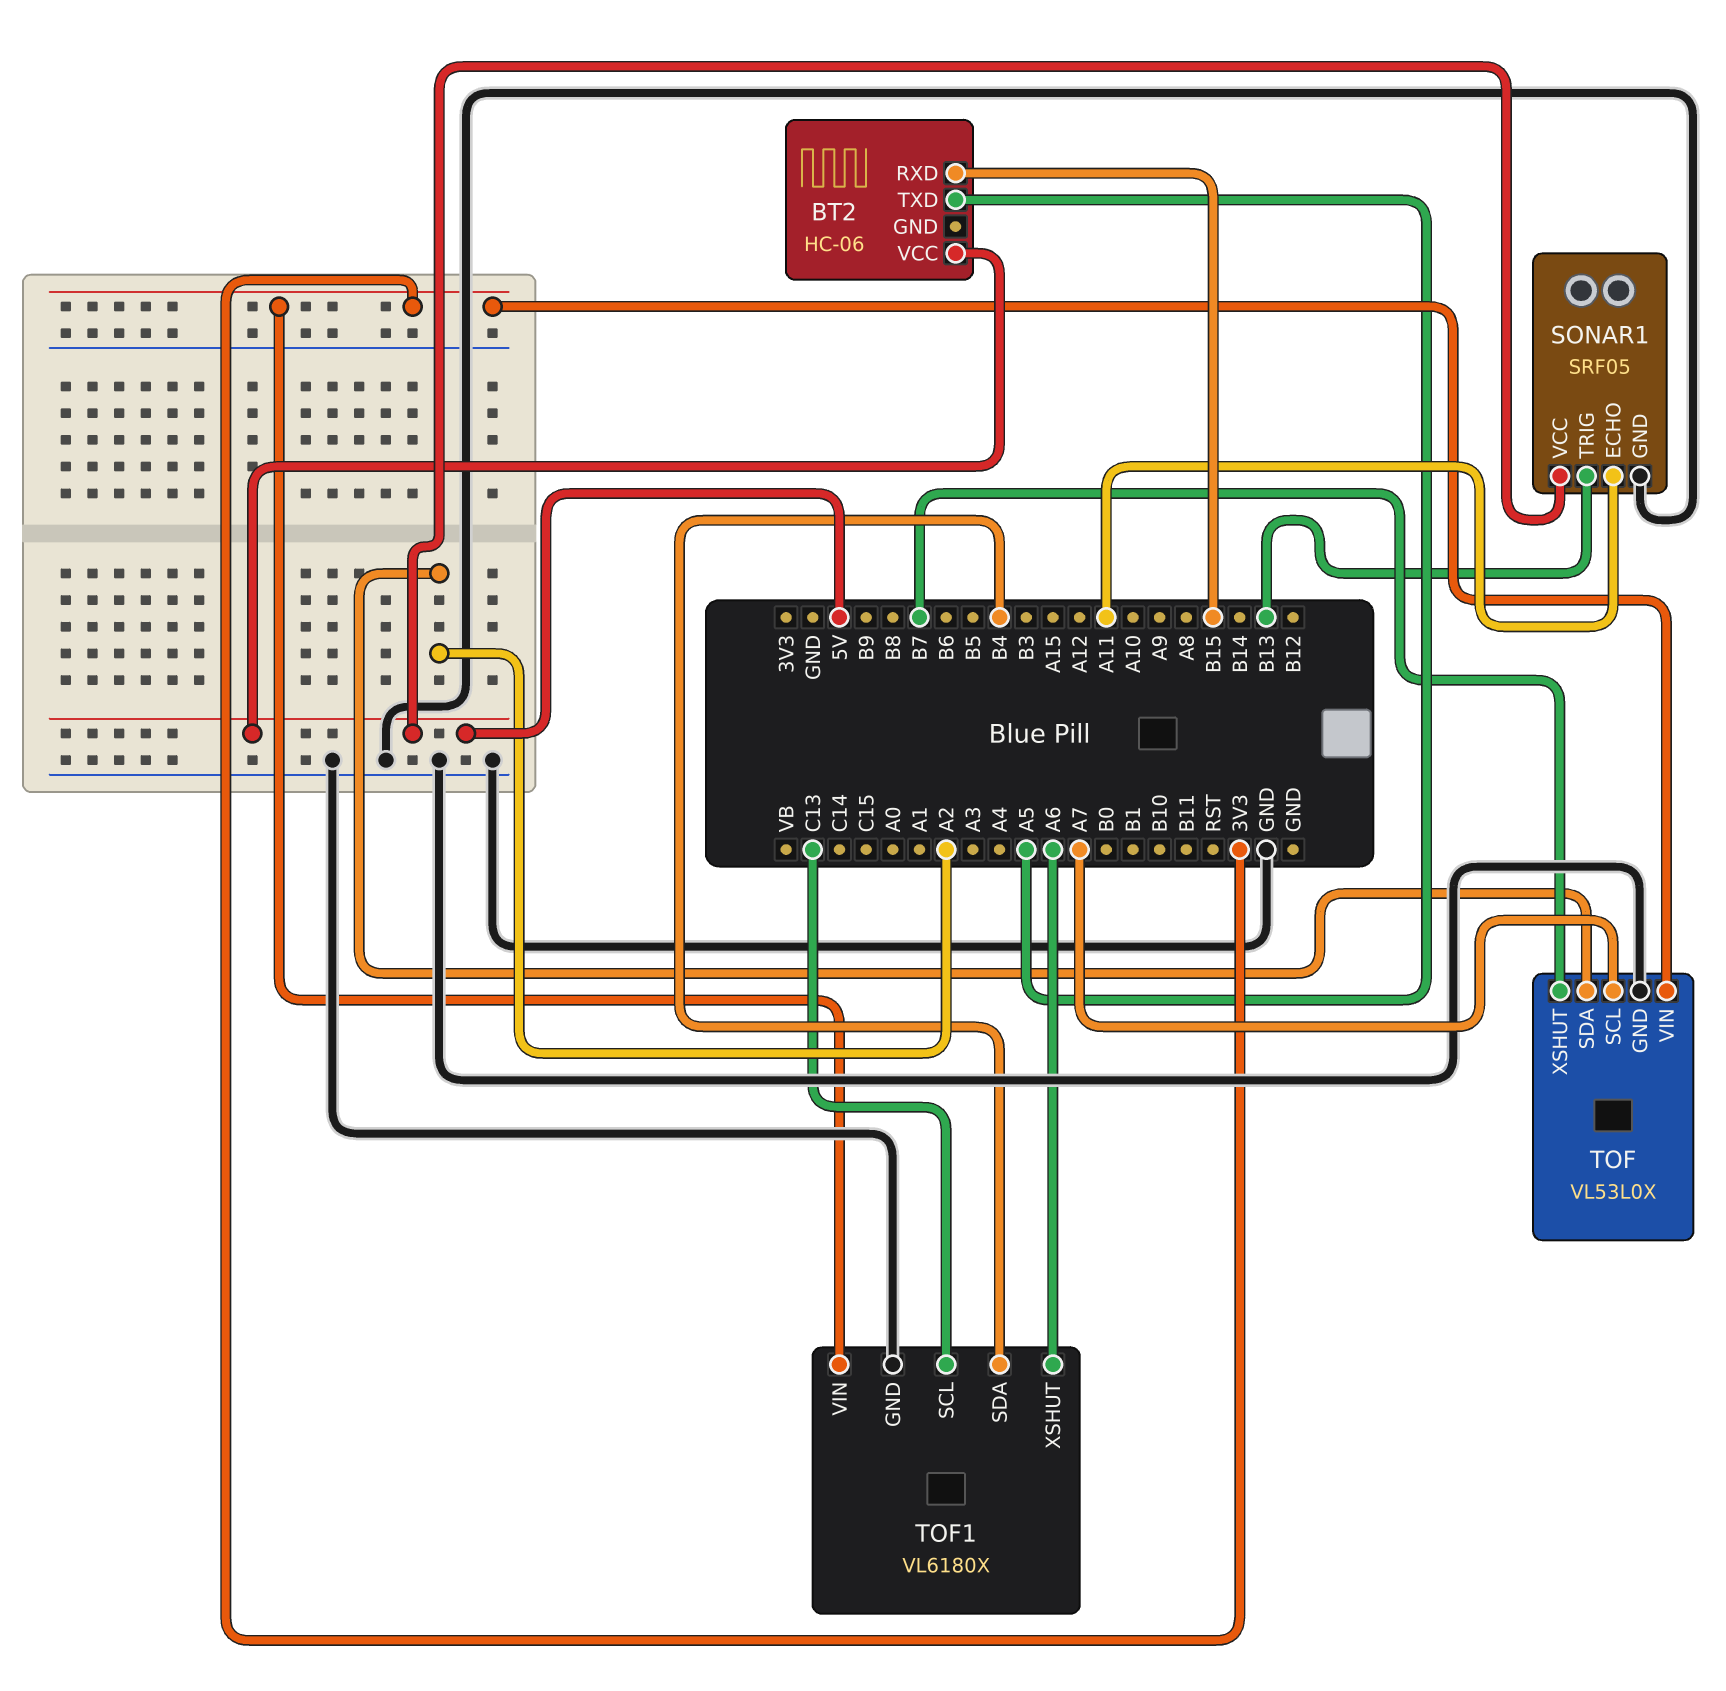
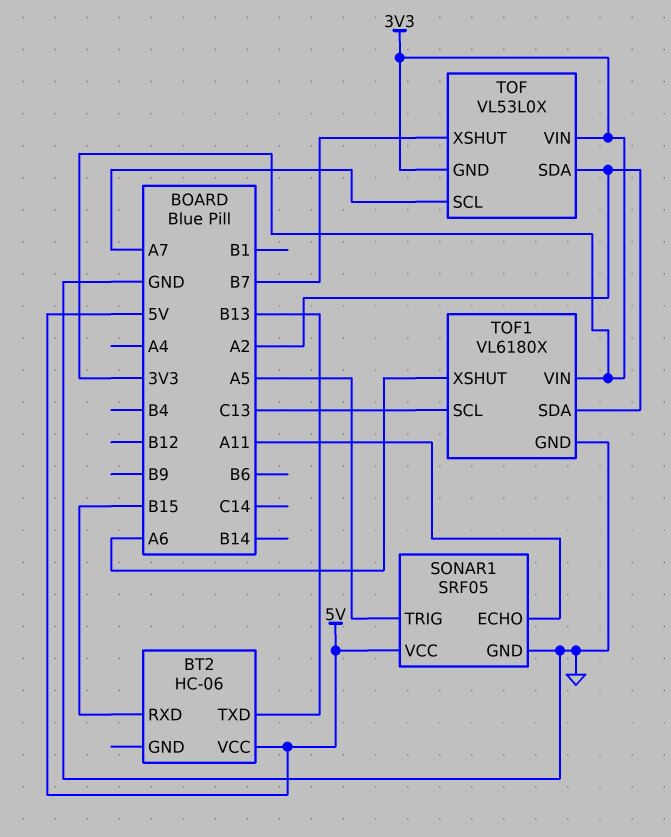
BT2 pin TXD: A5 -> B13
SONAR1 pin TRIG: B13 -> A5
TOF pin GND: GND -> 3V3
TOF1 pin SDA: B4 -> A2

